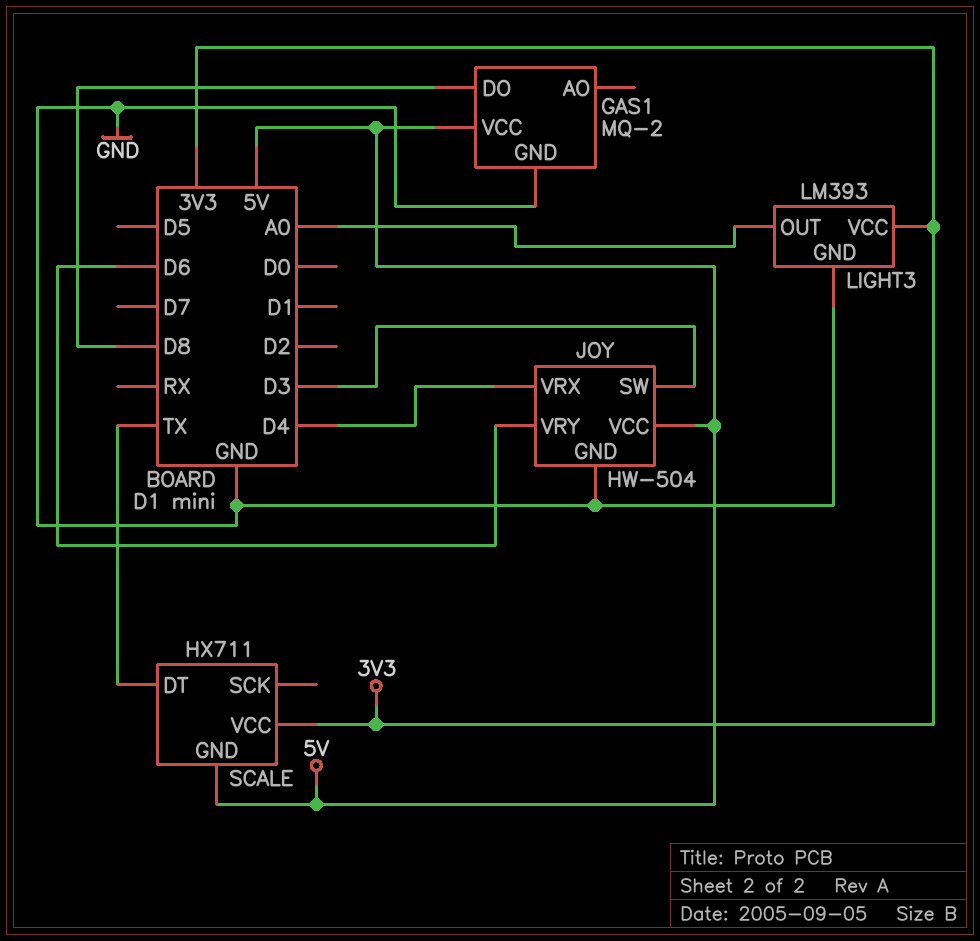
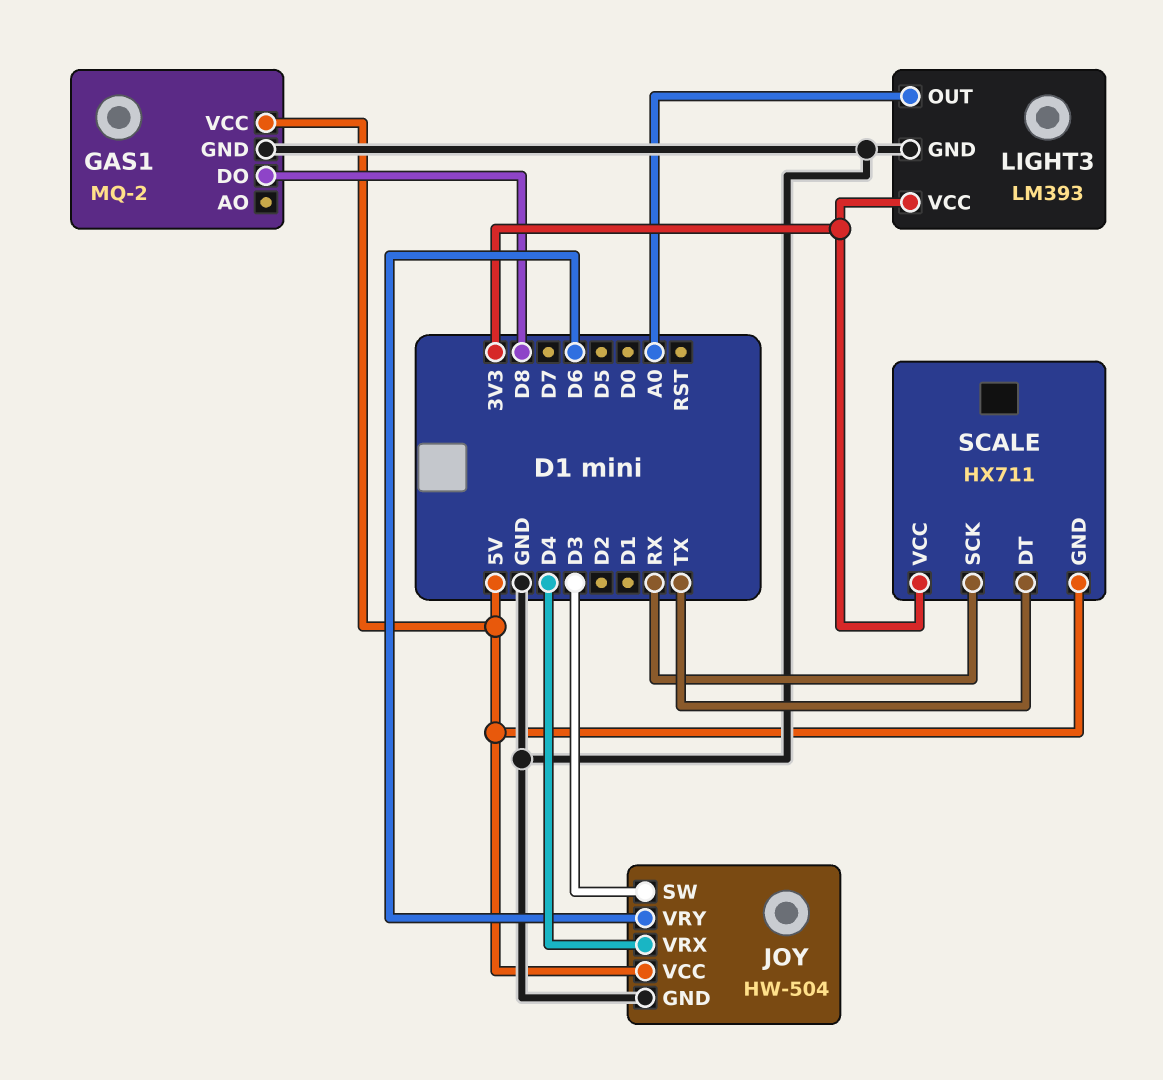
SCALE pin SCK: none -> RX

